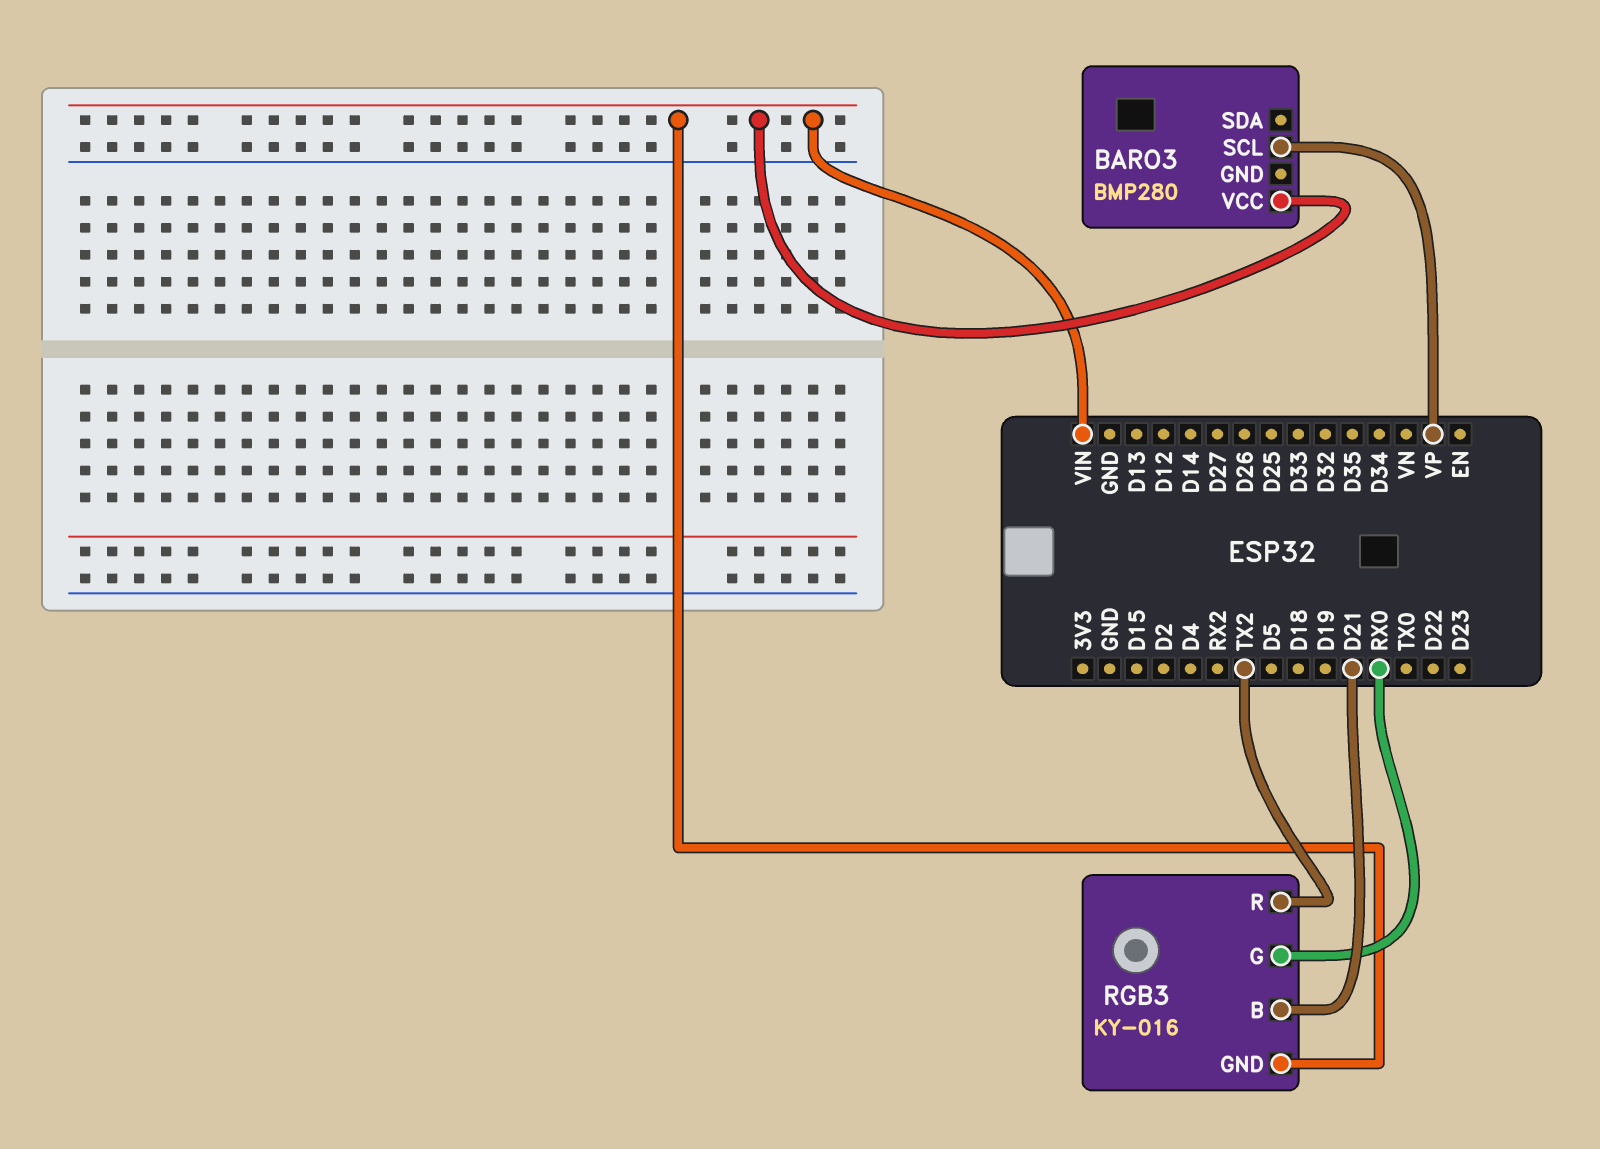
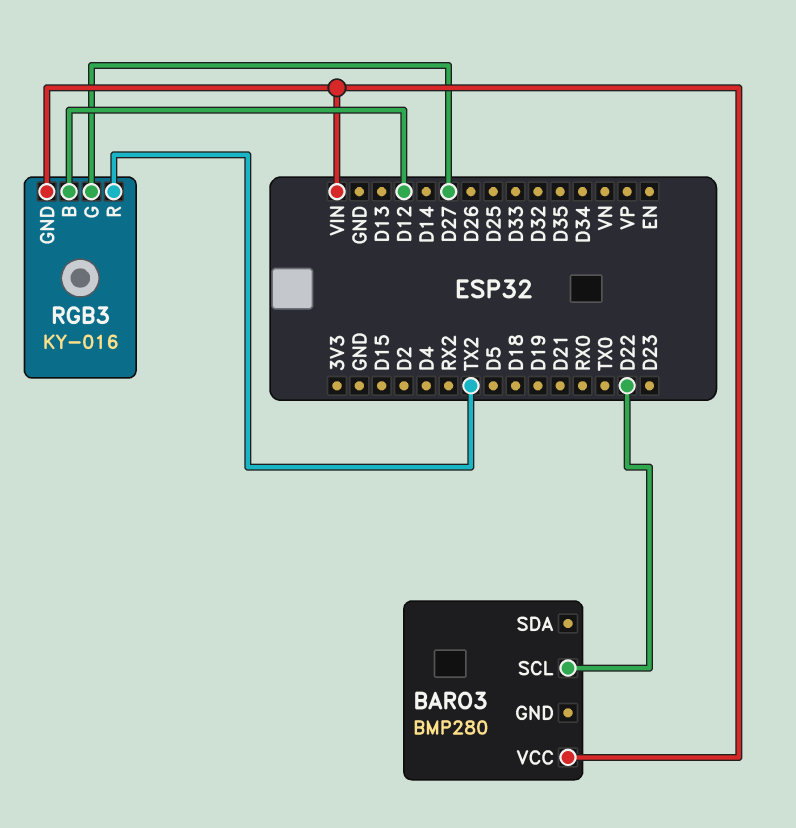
BARO3 pin SCL: VP -> D22
RGB3 pin B: D21 -> D12
RGB3 pin G: RX0 -> D27

